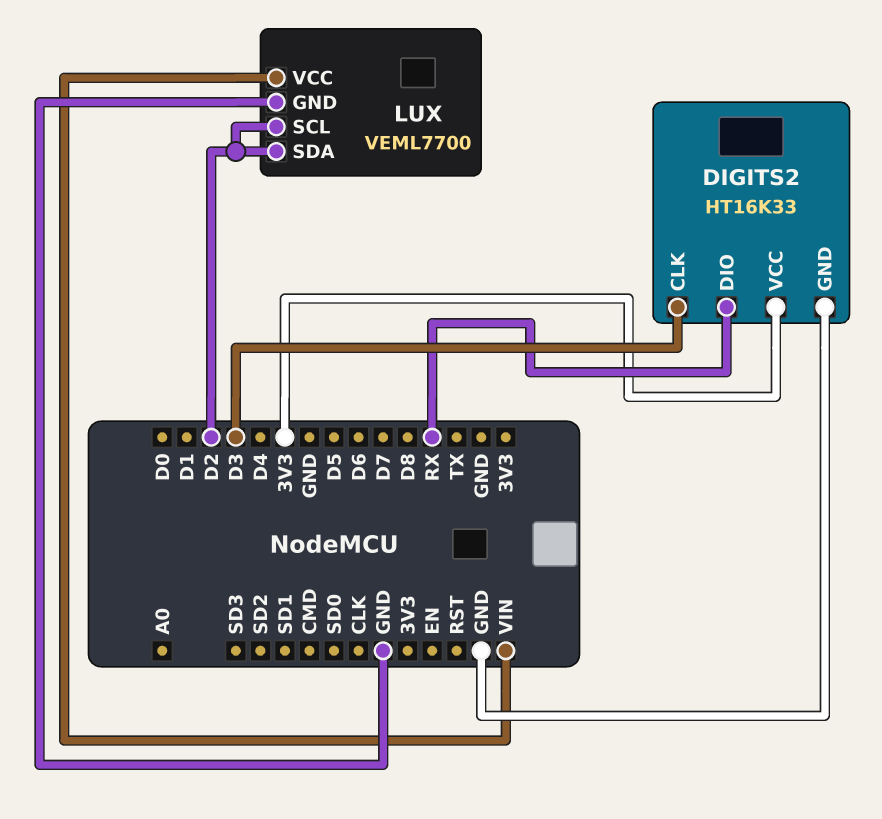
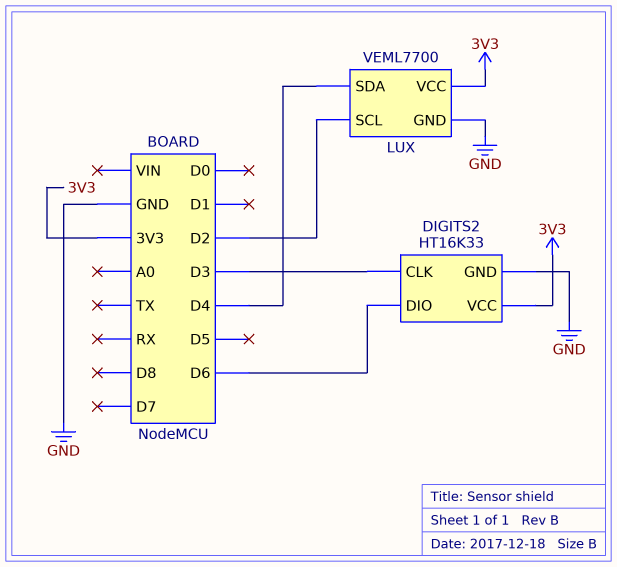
DIGITS2 pin DIO: RX -> D6
LUX pin SDA: D2 -> D4
LUX pin VCC: VIN -> 3V3

